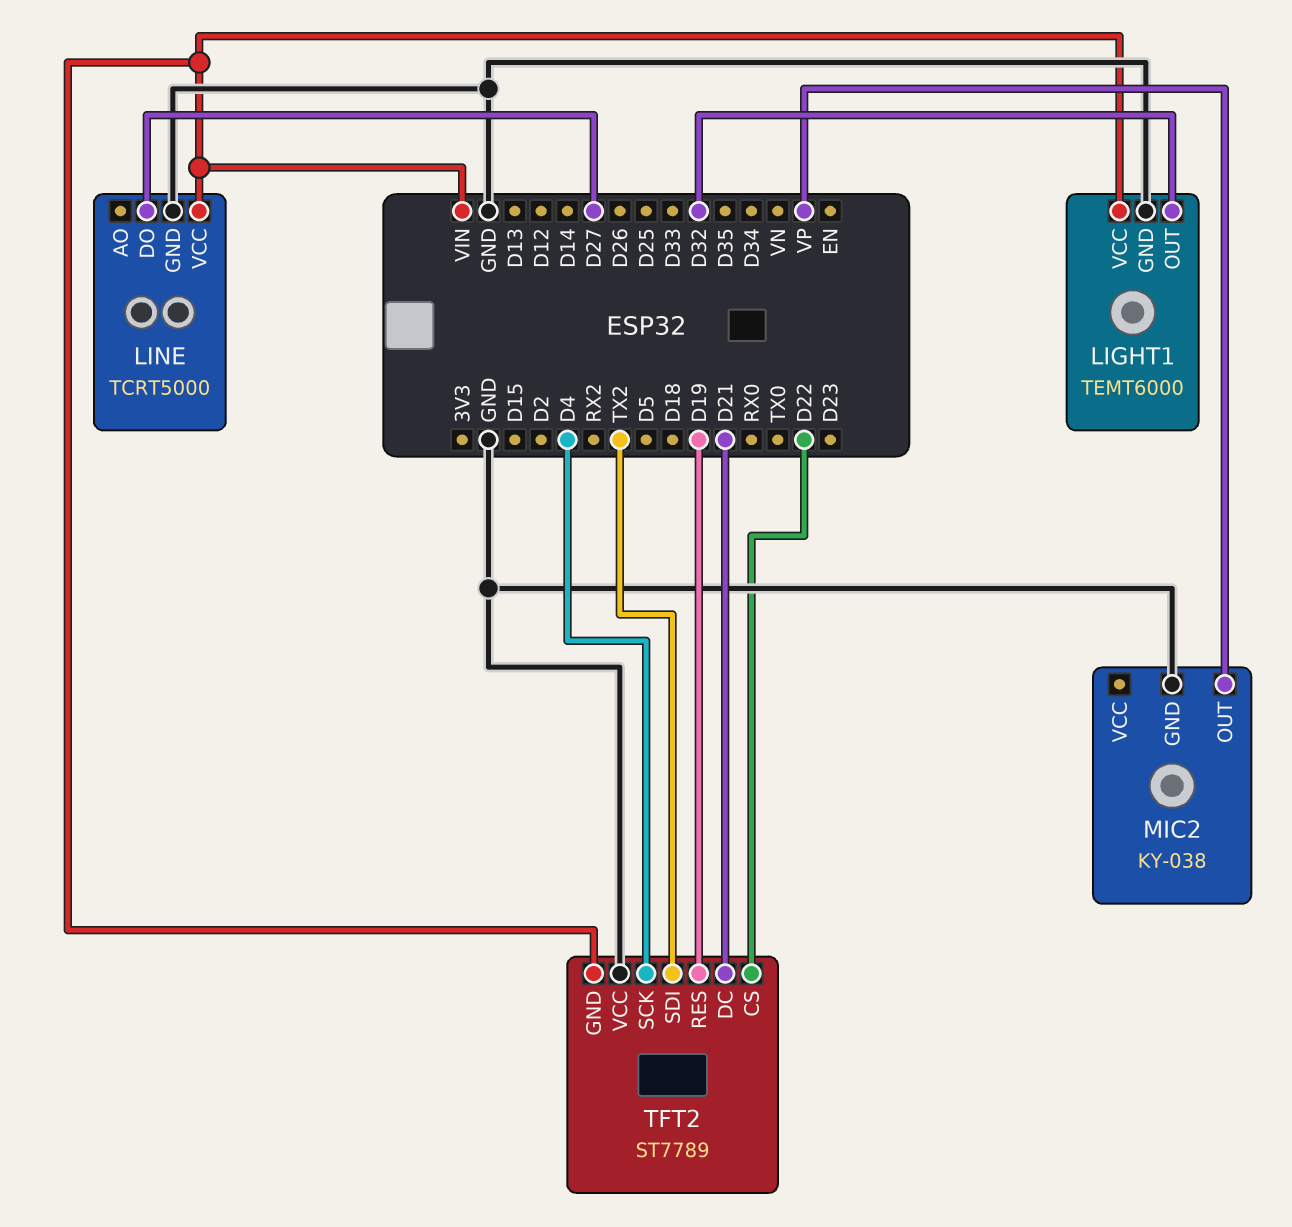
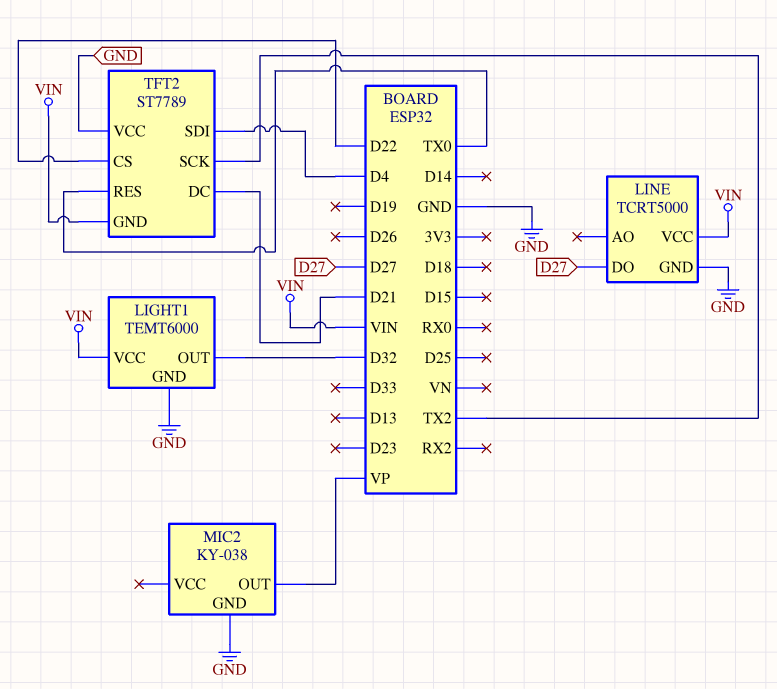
TFT2 pin RES: D19 -> TX0
TFT2 pin SCK: D4 -> TX2
TFT2 pin SDI: TX2 -> D4

